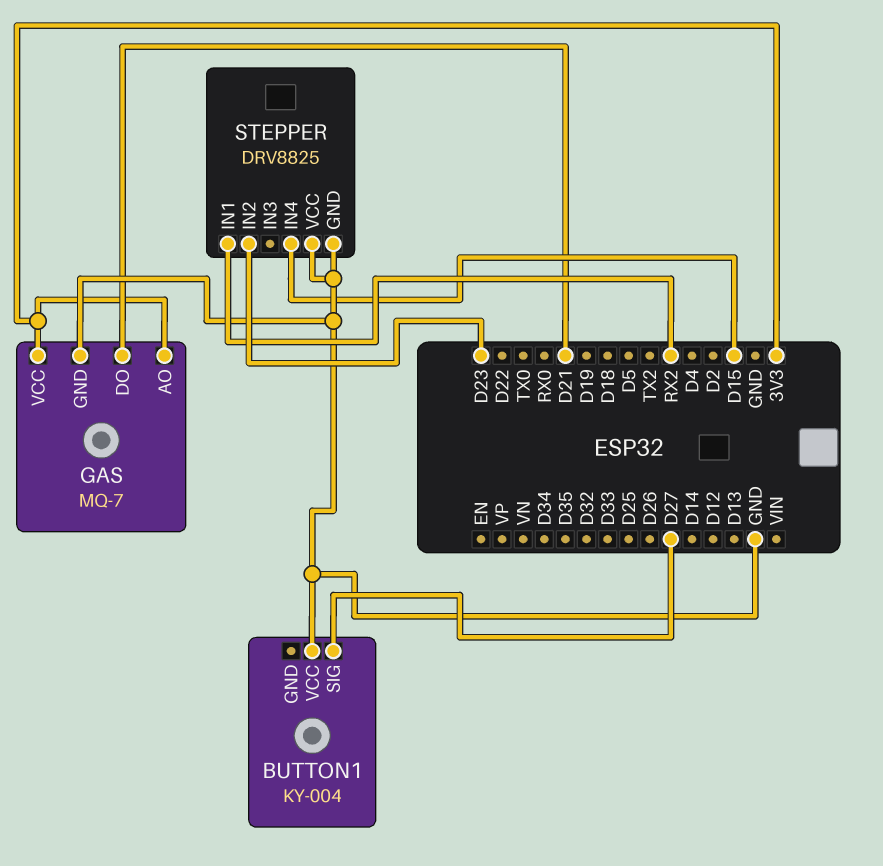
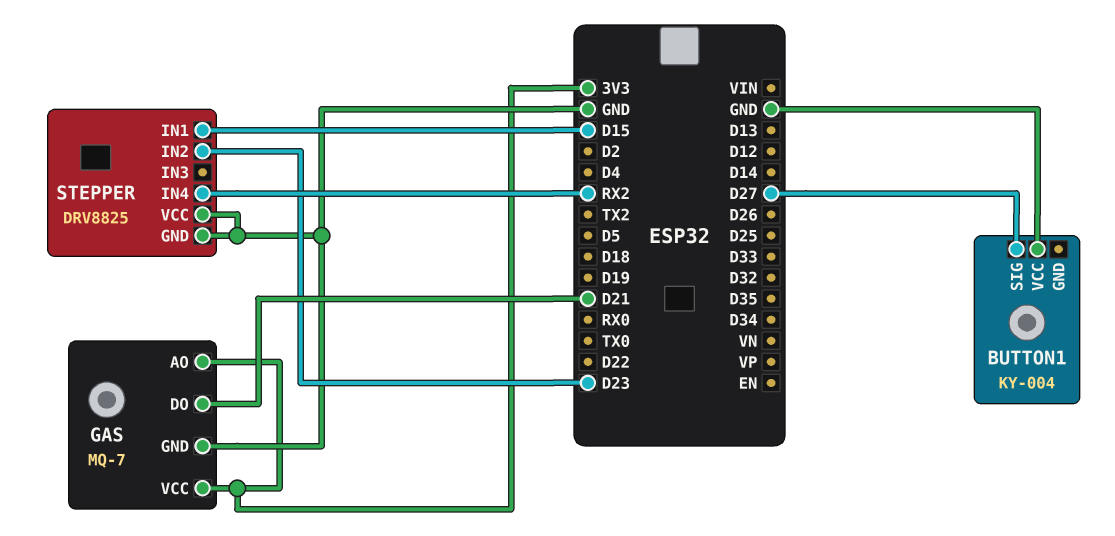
STEPPER pin IN1: RX2 -> D15
STEPPER pin IN4: D15 -> RX2

